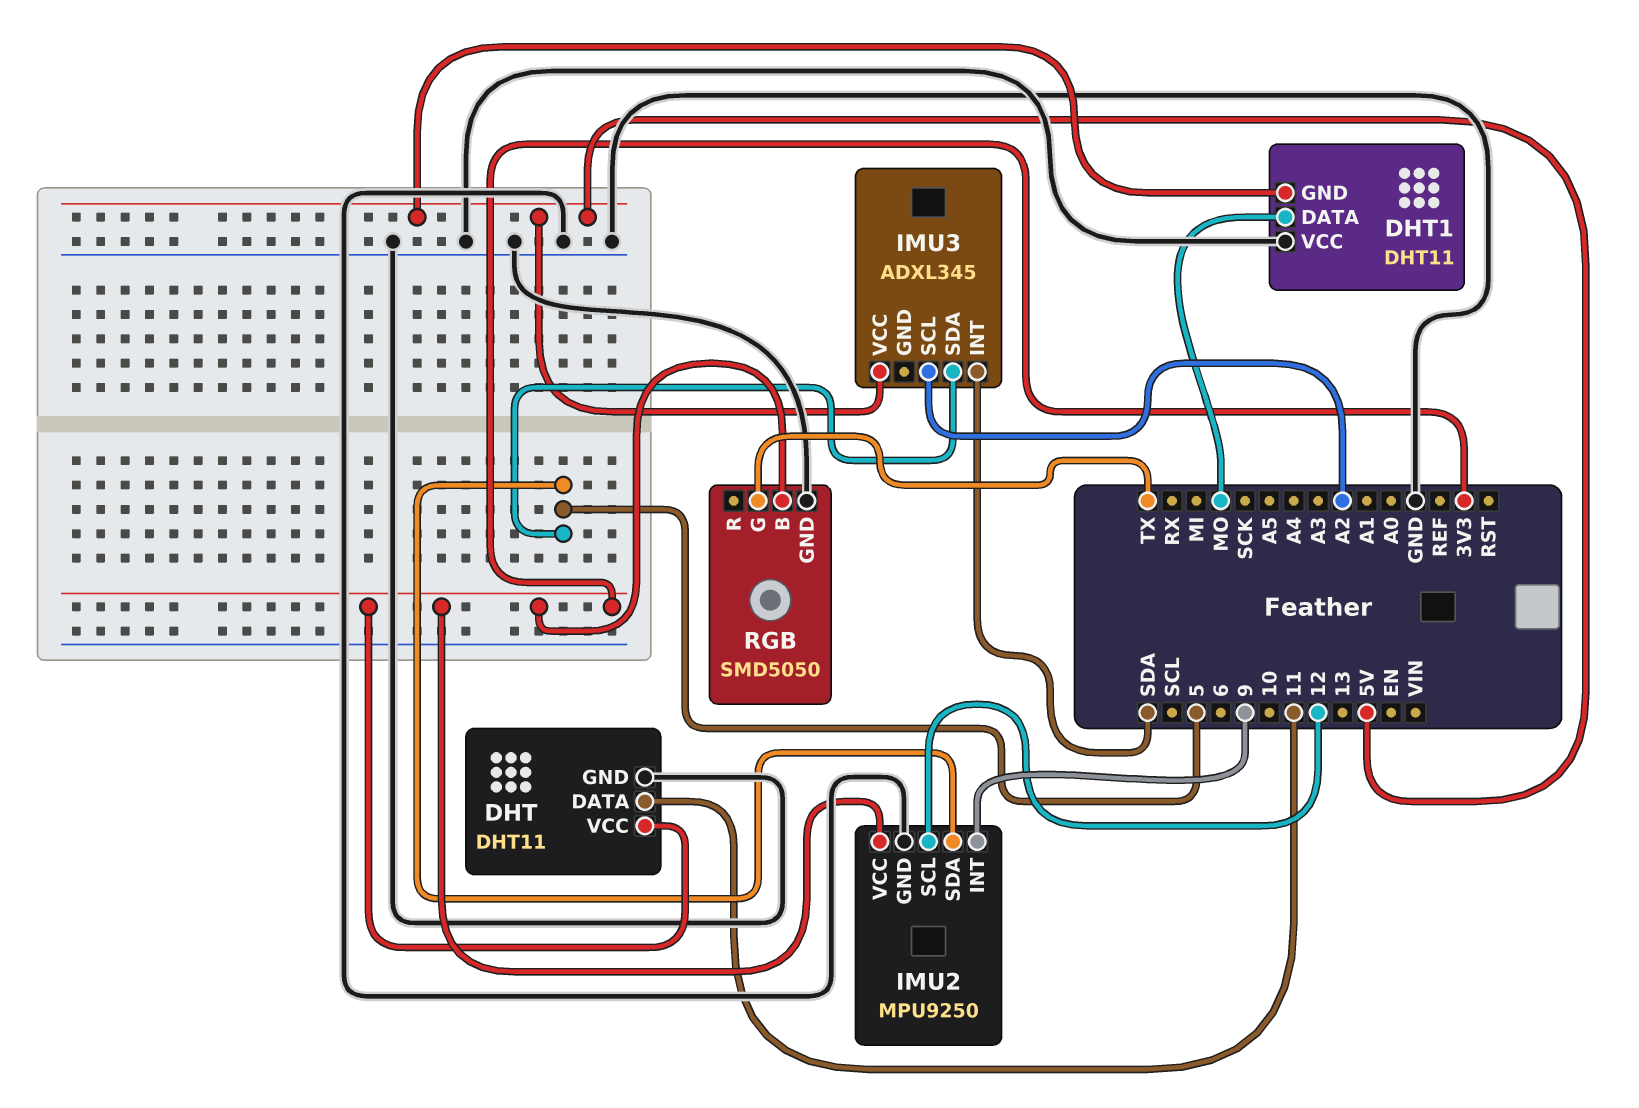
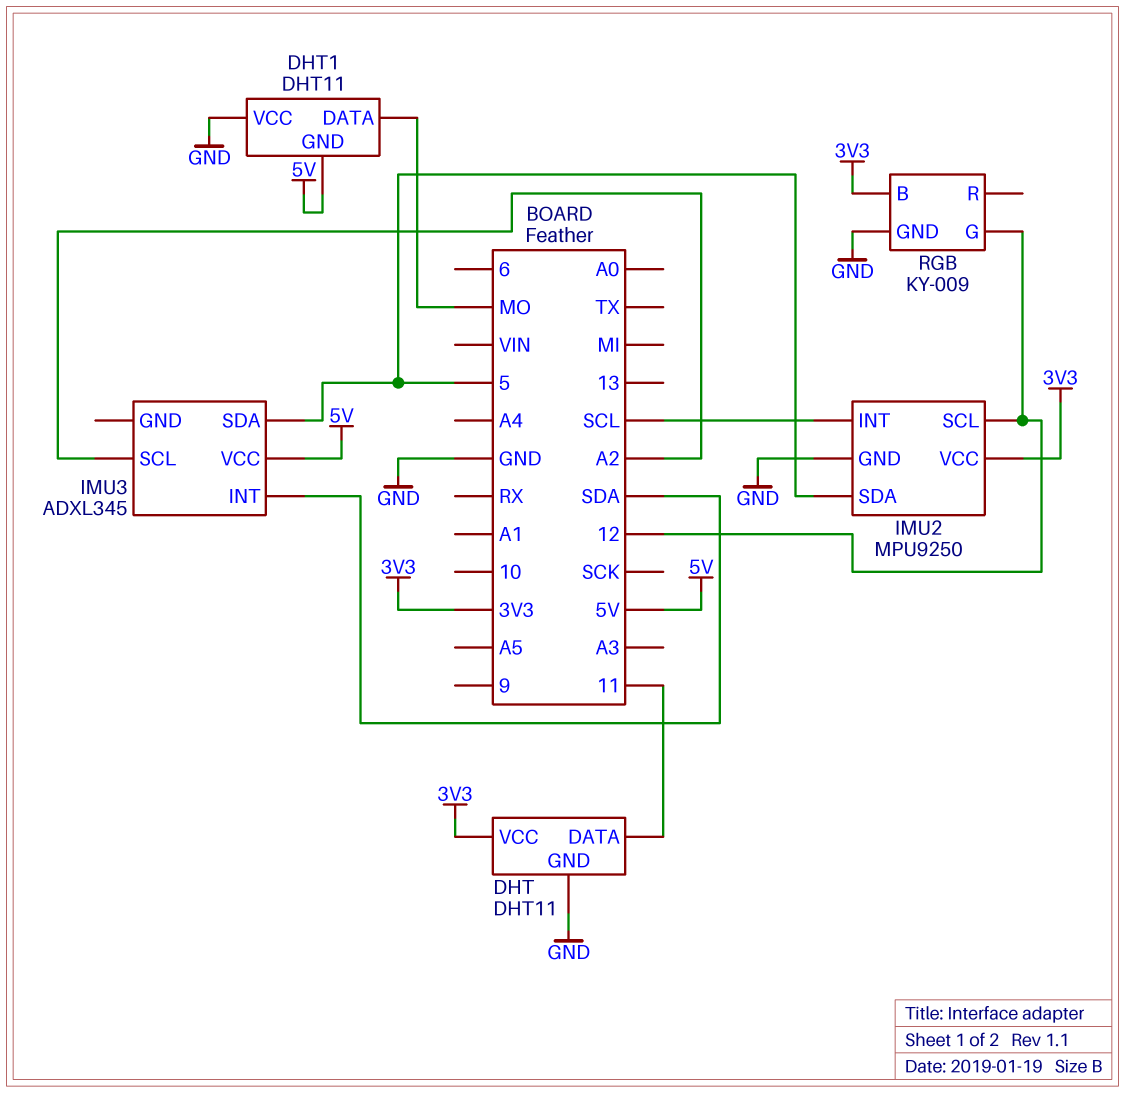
IMU2 pin INT: 9 -> SCL
RGB: SMD5050 -> KY-009
RGB pin G: TX -> 12

